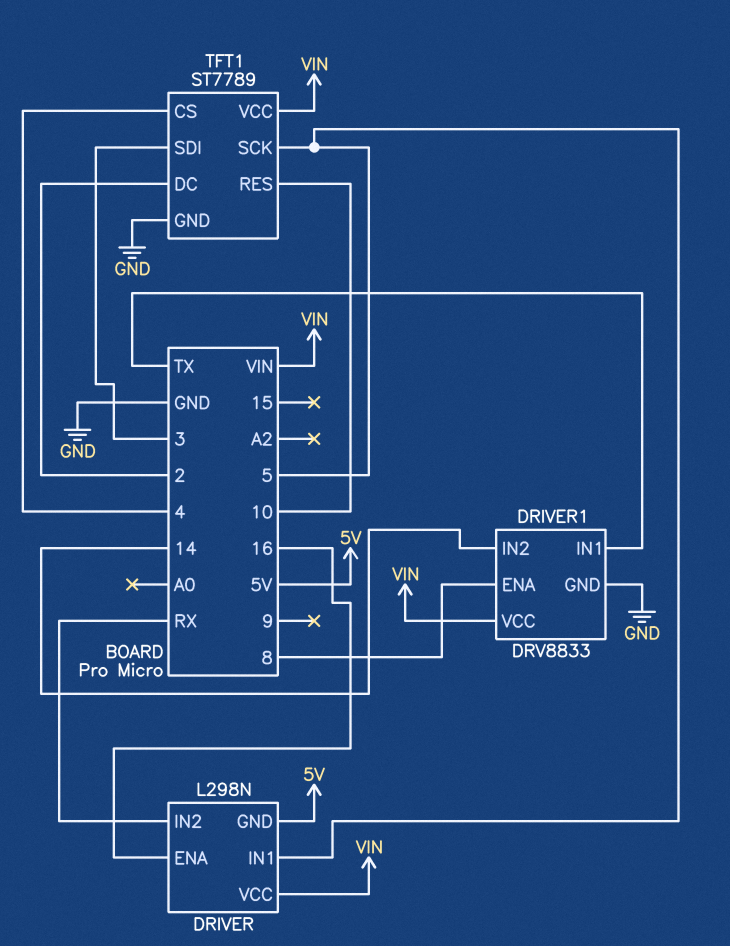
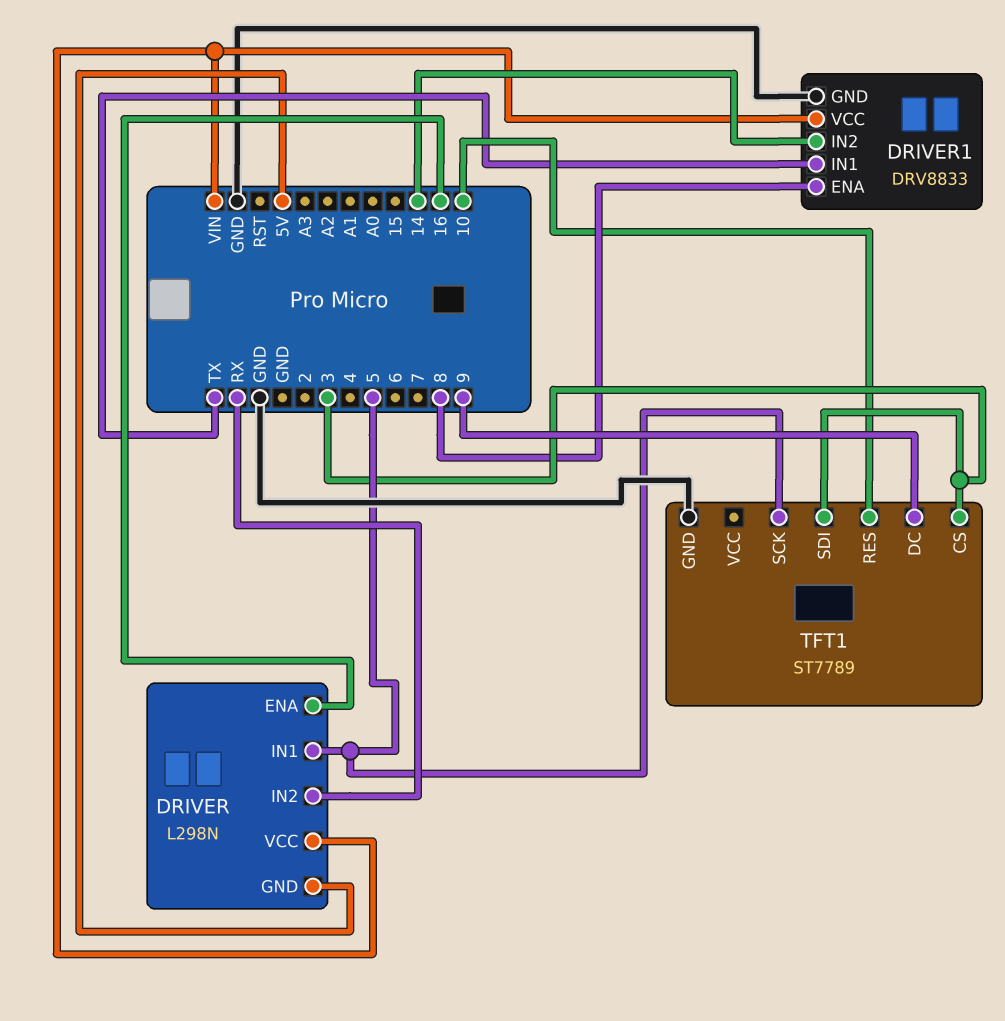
TFT1 pin CS: 4 -> 3
TFT1 pin DC: 2 -> 9
TFT1 pin VCC: VIN -> none

